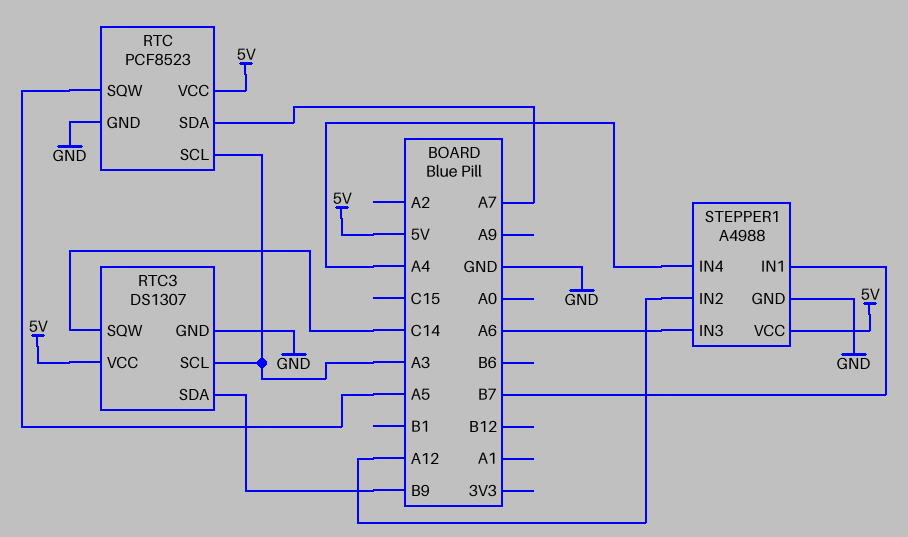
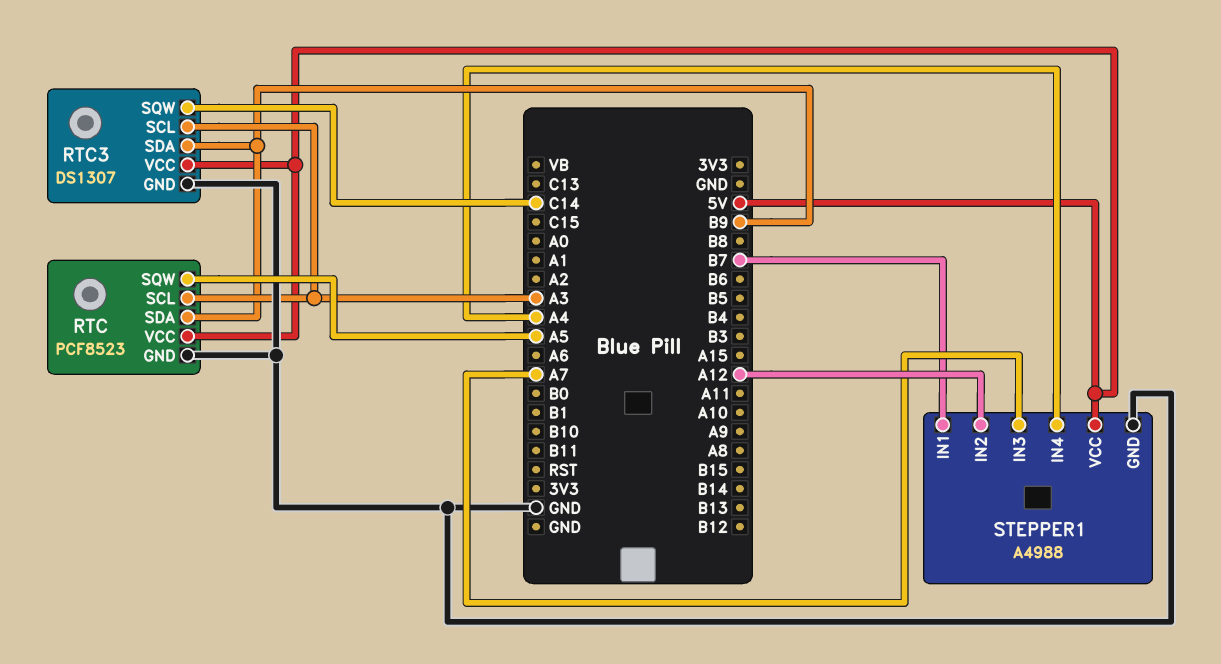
RTC pin SDA: A7 -> B9
STEPPER1 pin IN3: A6 -> A7

